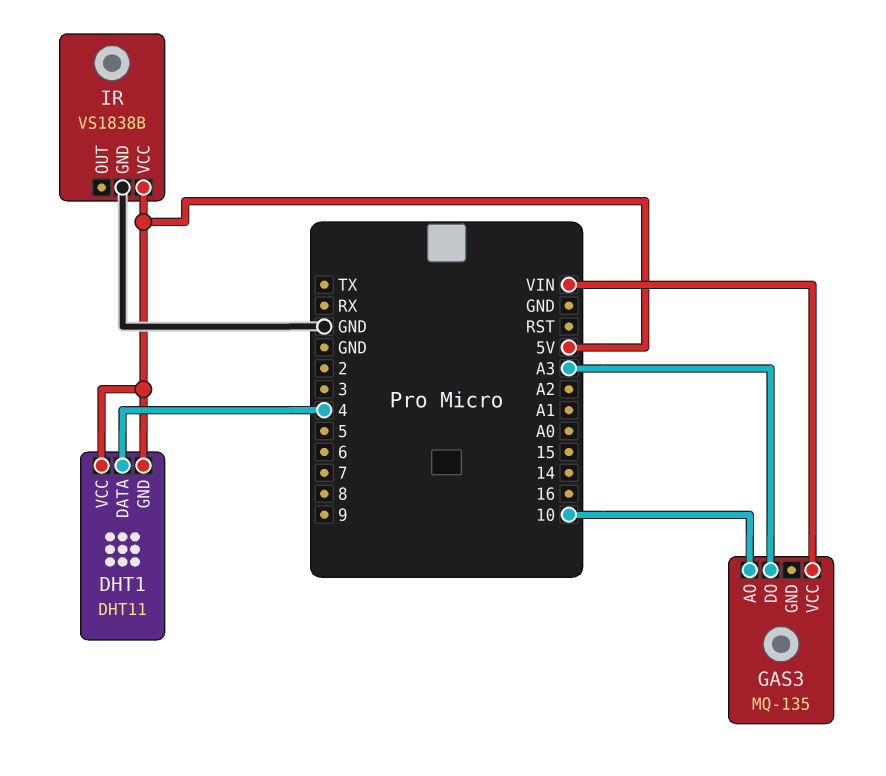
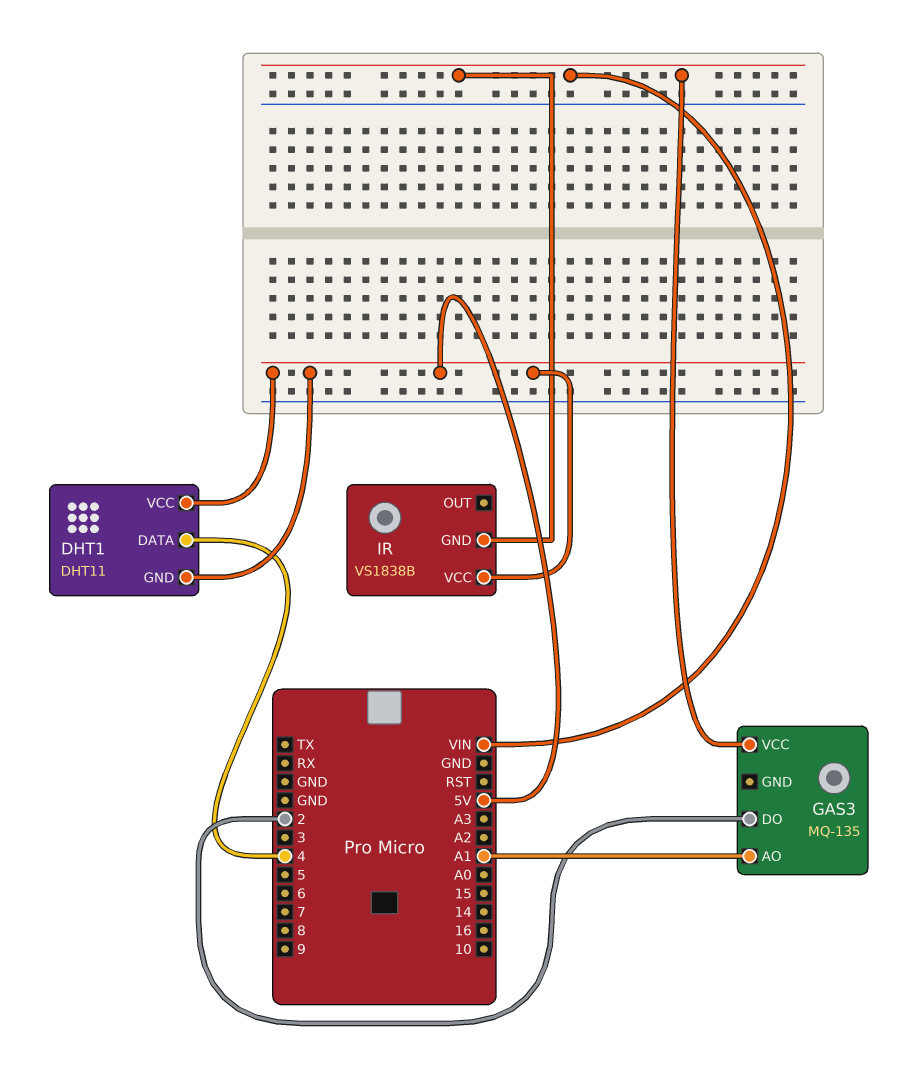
GAS3 pin AO: 10 -> A1
GAS3 pin DO: A3 -> 2
IR pin GND: GND -> VIN

